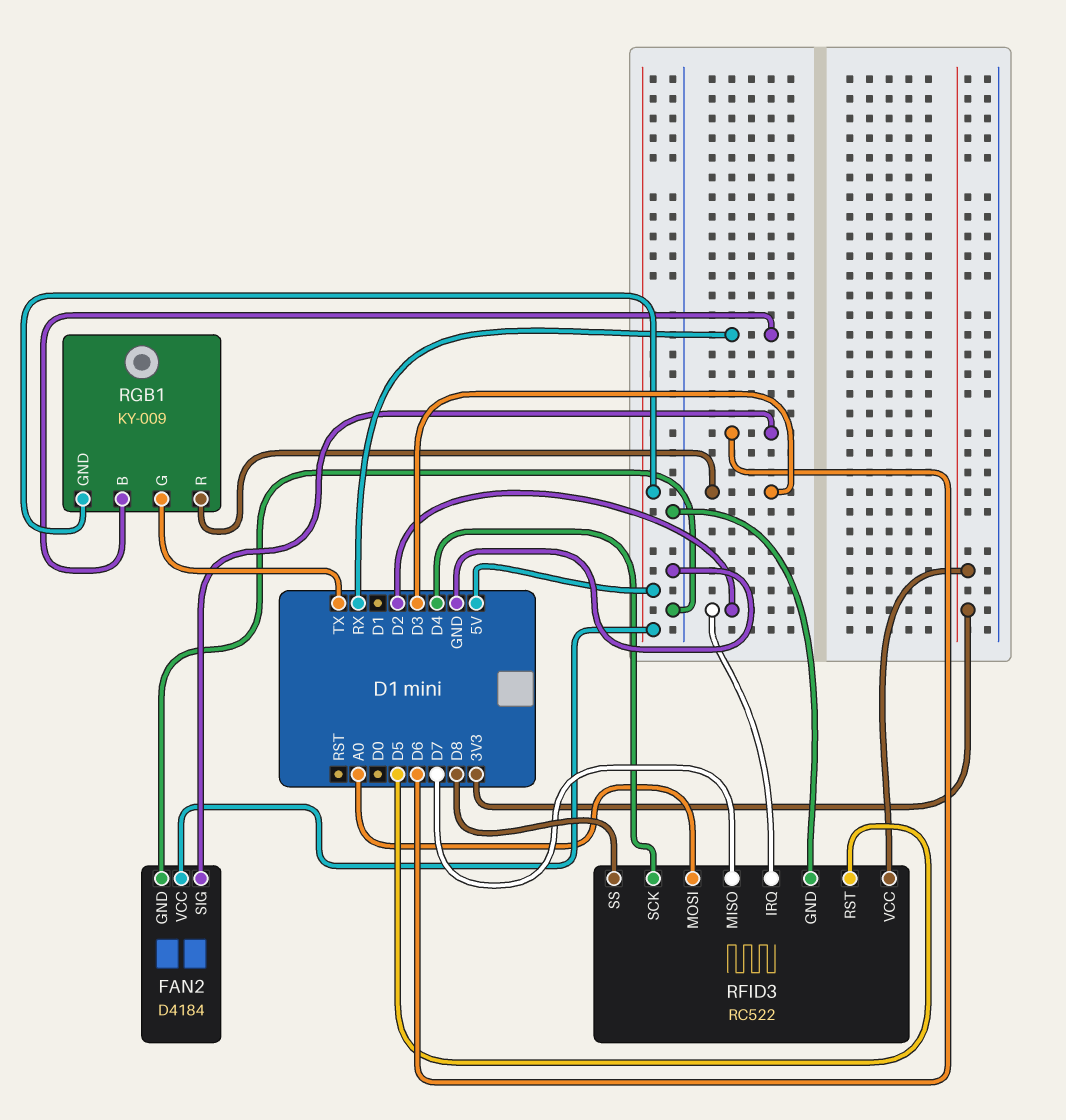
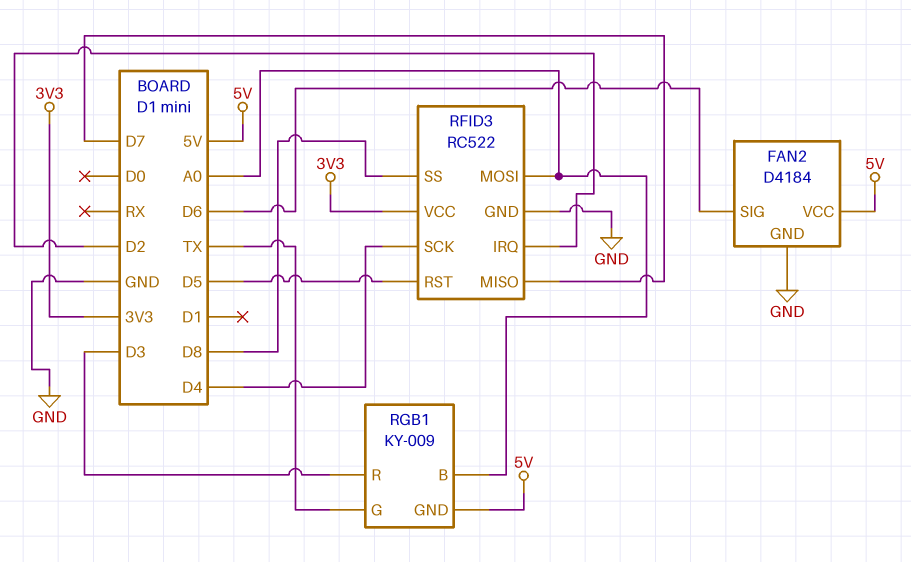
RGB1 pin B: RX -> A0

